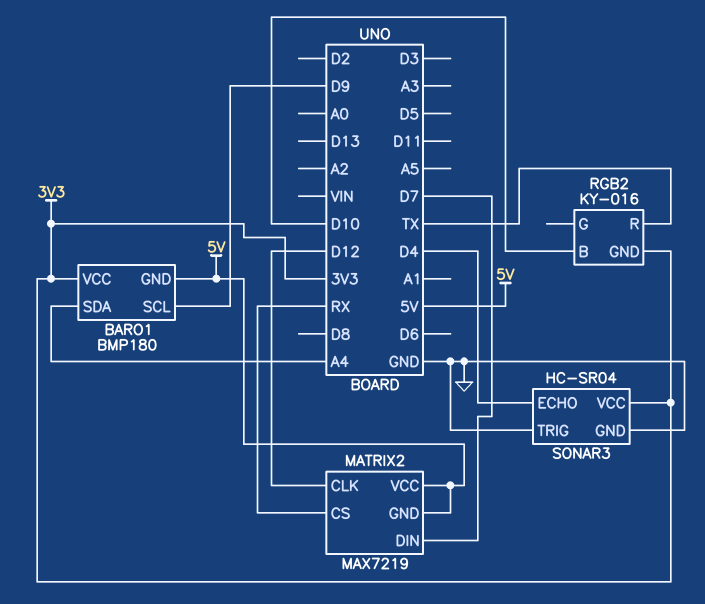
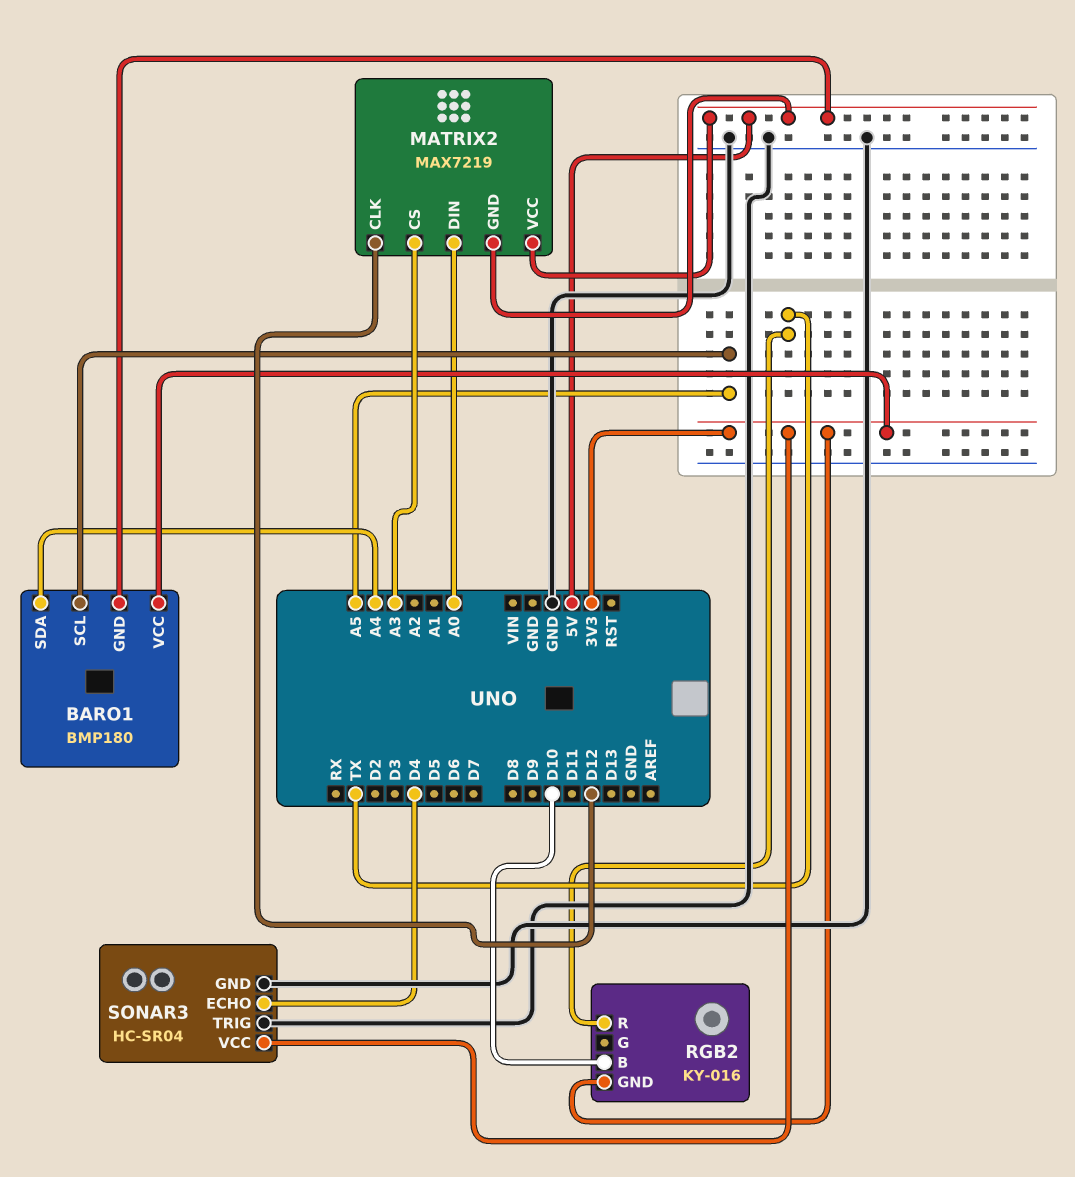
BARO1 pin SCL: D9 -> A5
MATRIX2 pin CS: RX -> A3
MATRIX2 pin DIN: D7 -> A0

